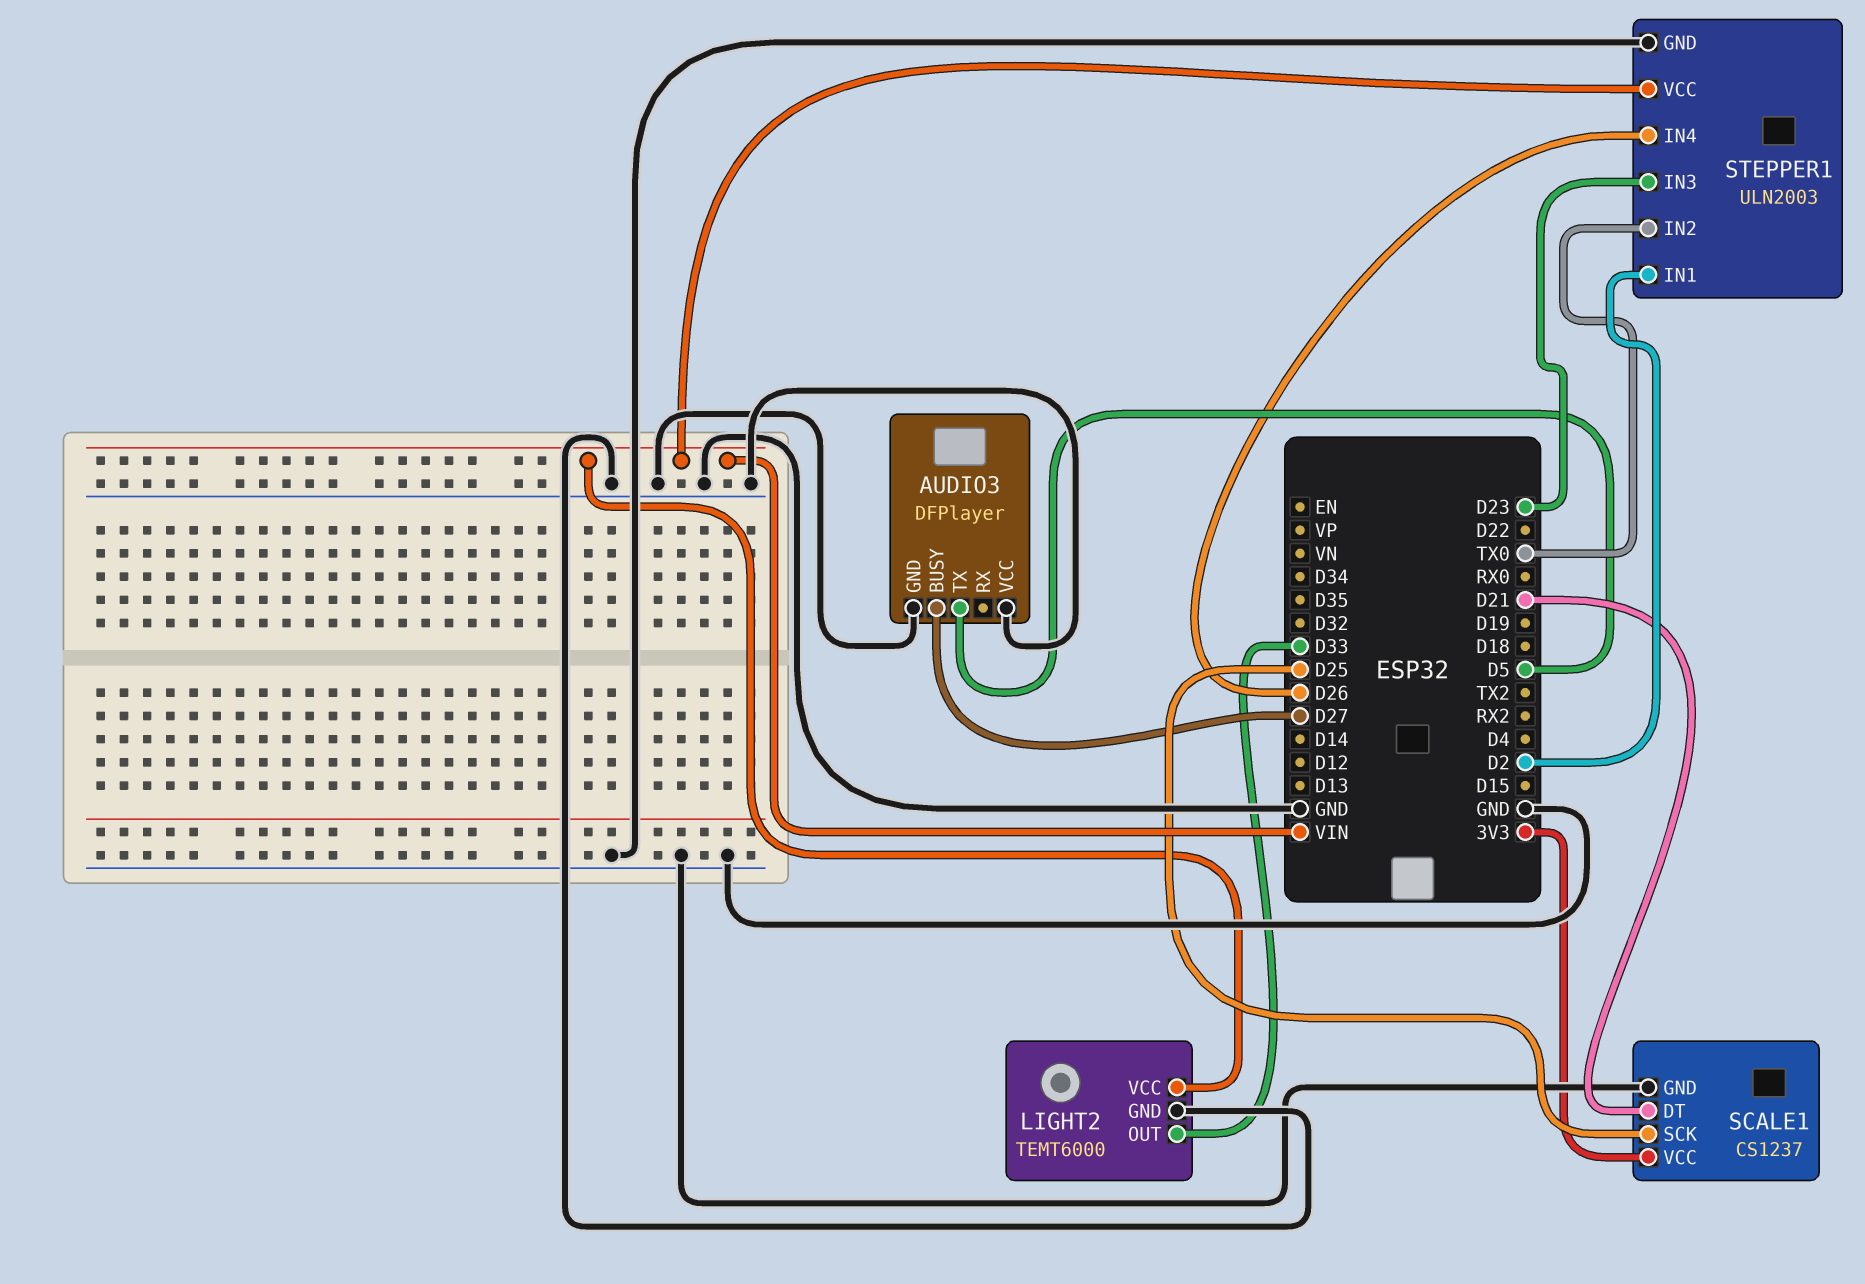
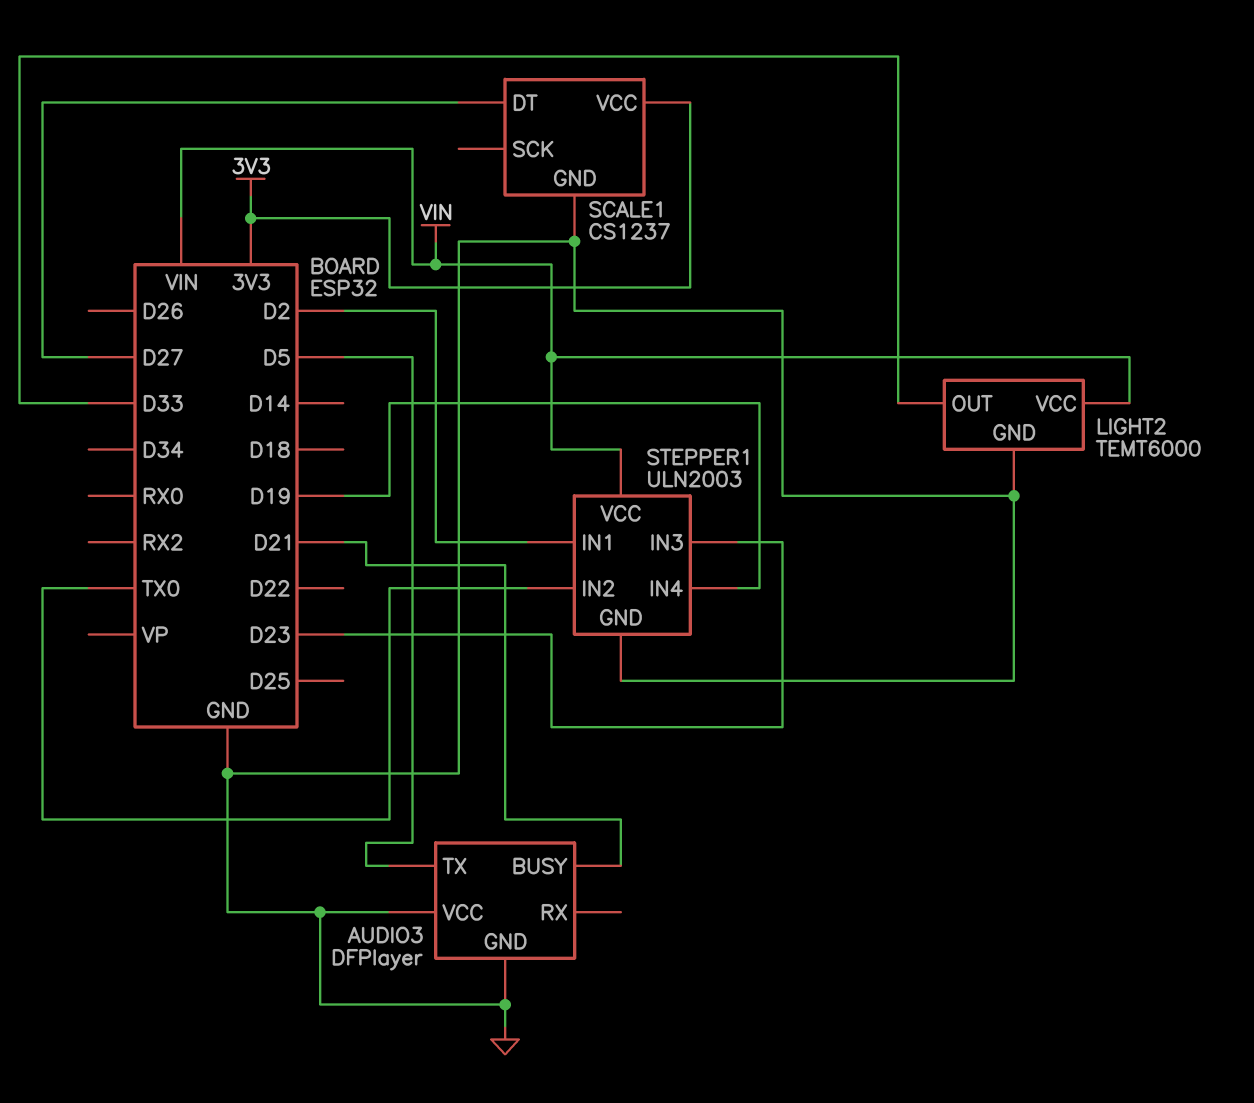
AUDIO3 pin BUSY: D27 -> D21
SCALE1 pin DT: D21 -> D27
SCALE1 pin SCK: D25 -> none
STEPPER1 pin IN4: D26 -> D19

